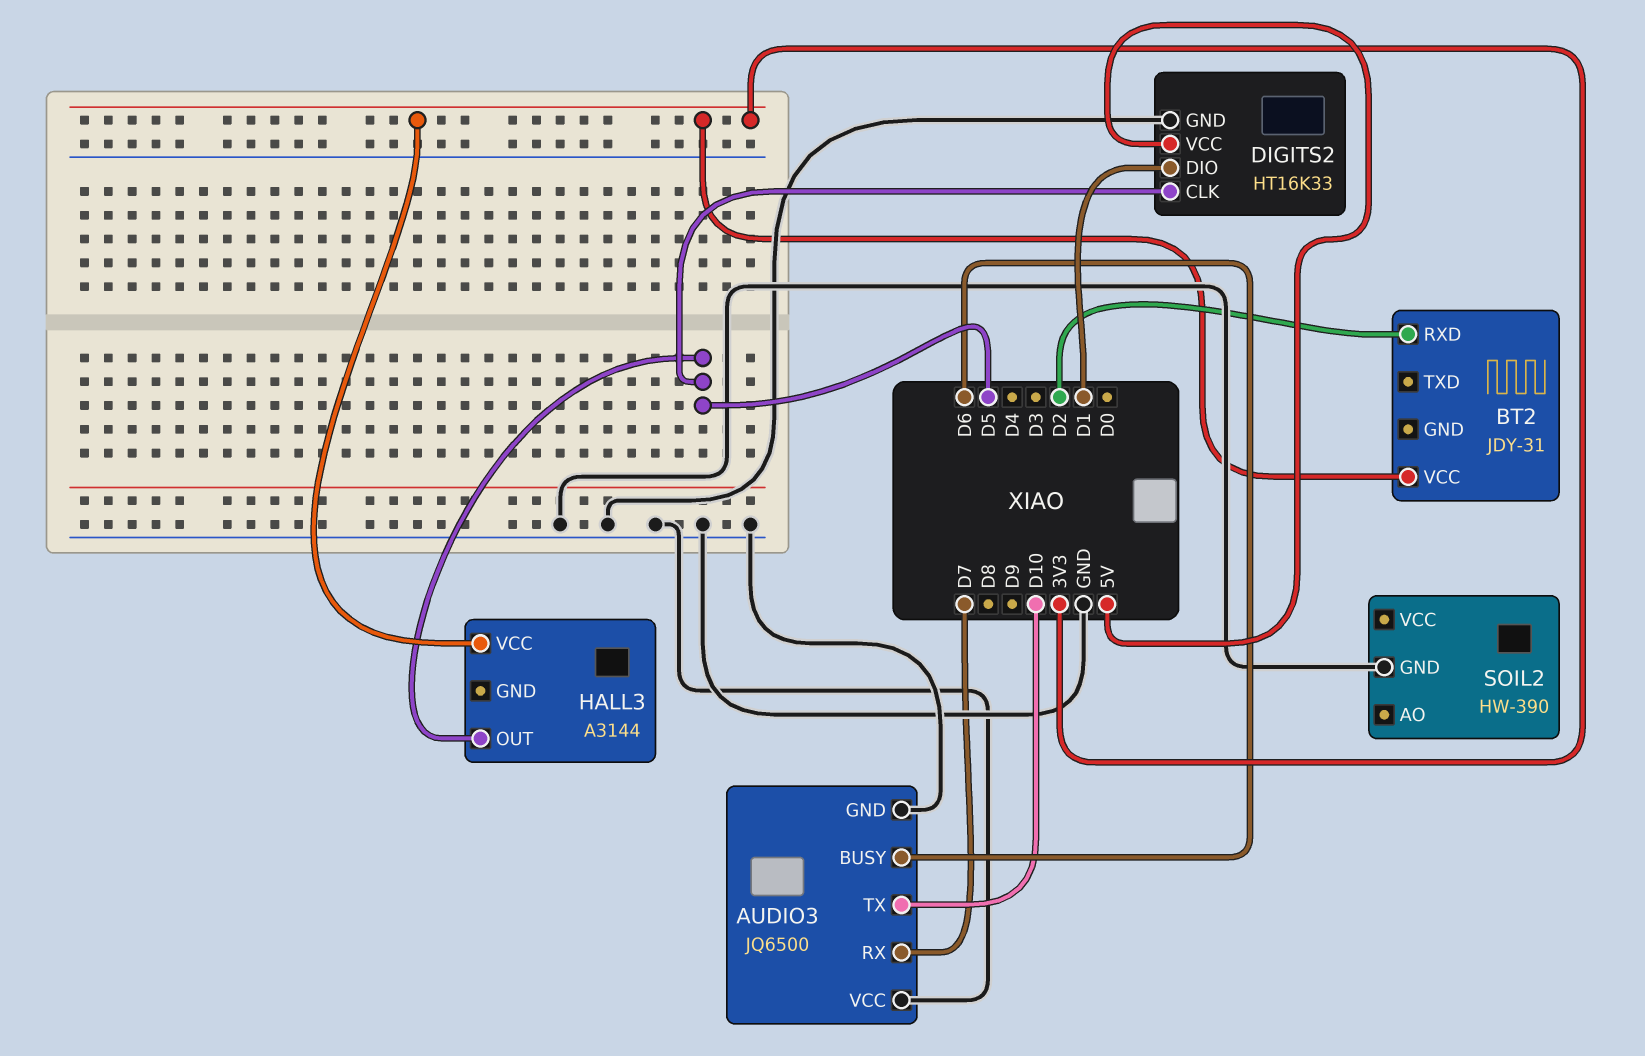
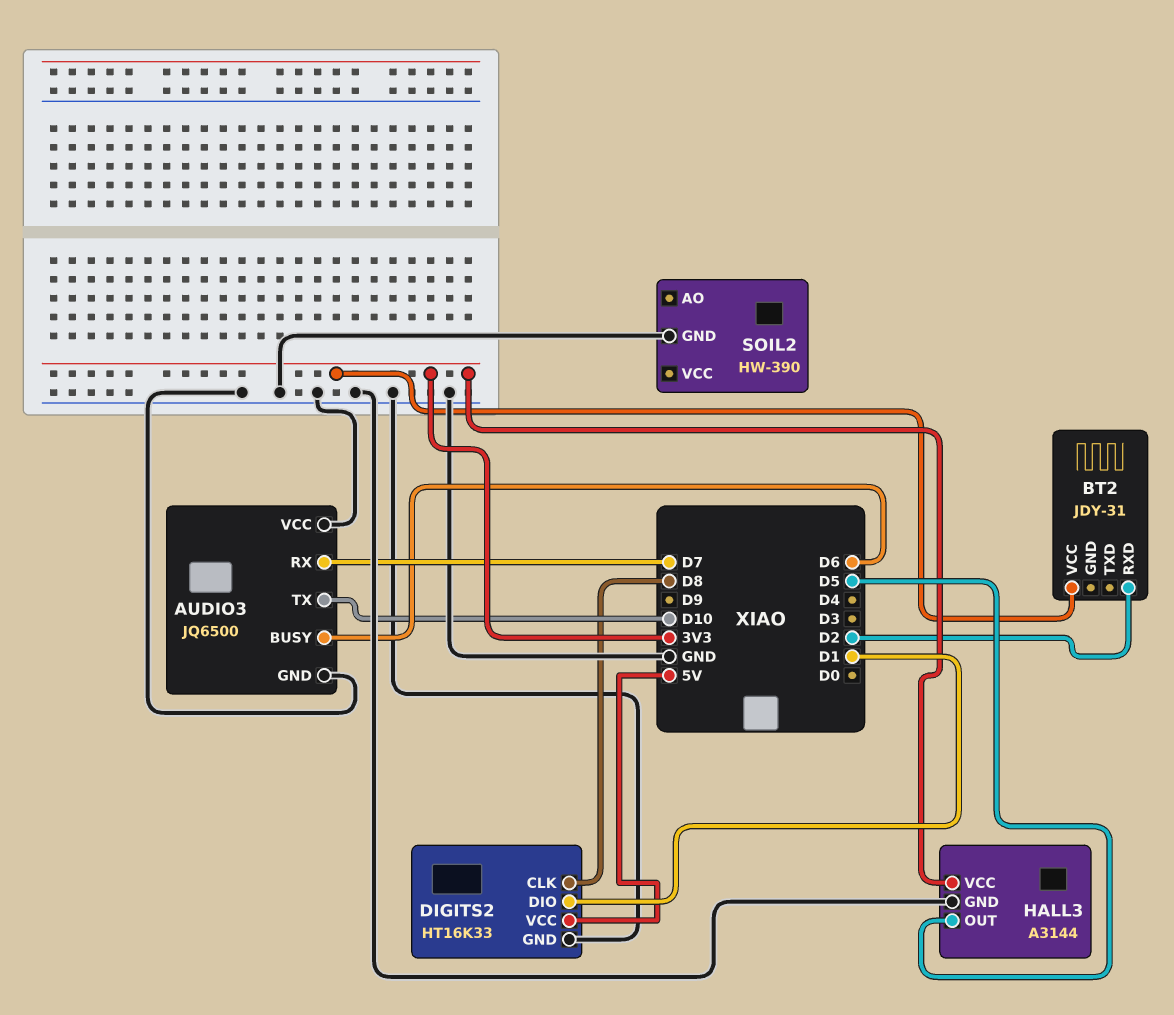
DIGITS2 pin CLK: D5 -> D8
HALL3 pin GND: none -> GND

